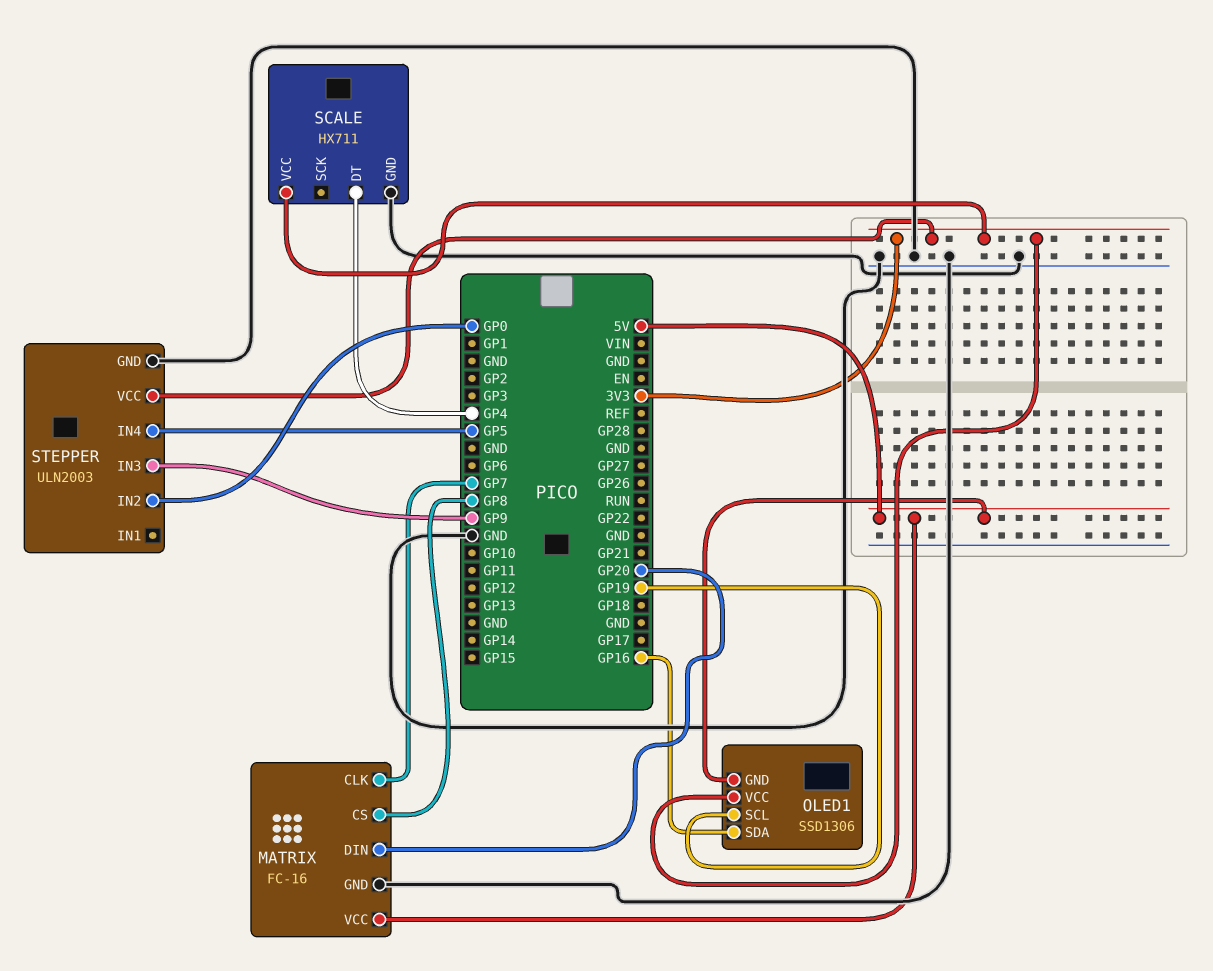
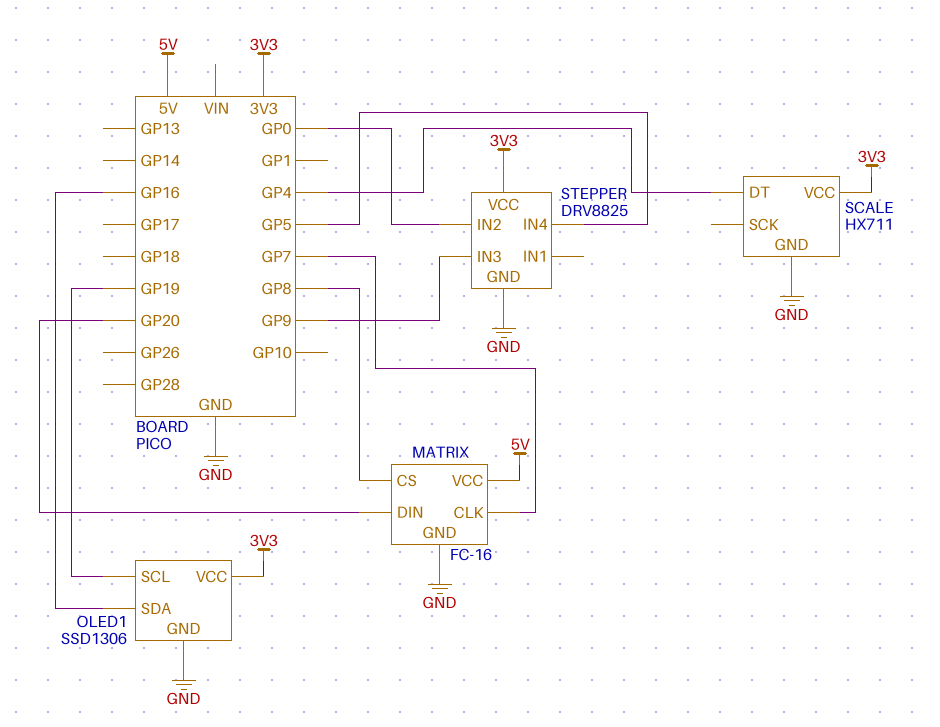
OLED1 pin GND: 5V -> GND
STEPPER: ULN2003 -> DRV8825

